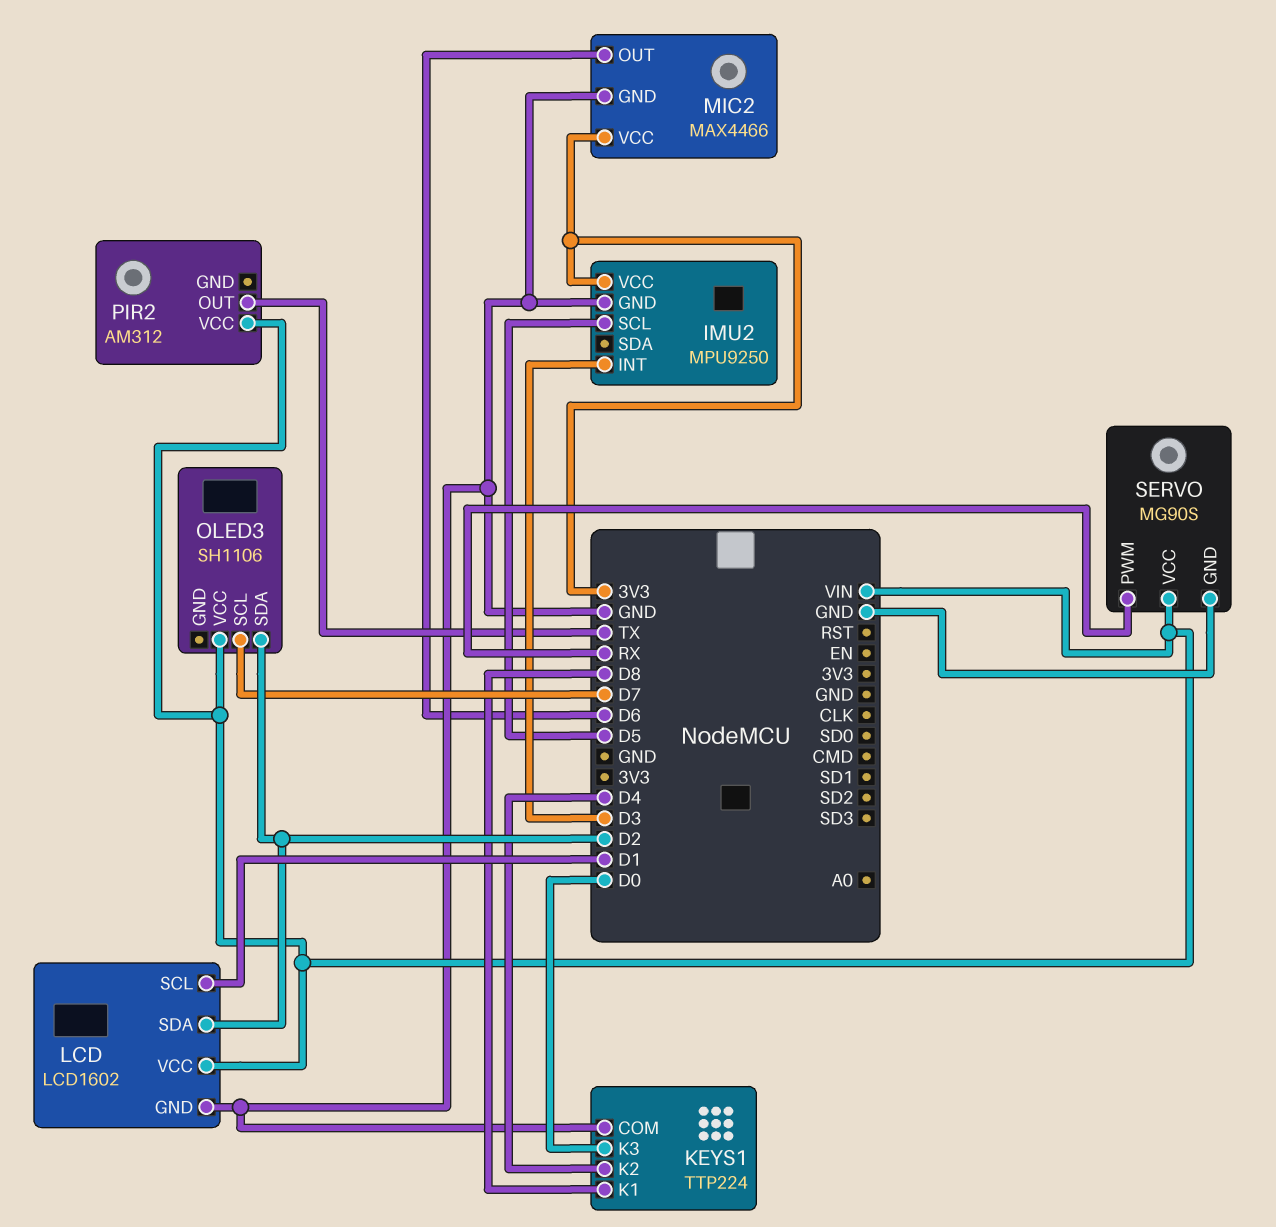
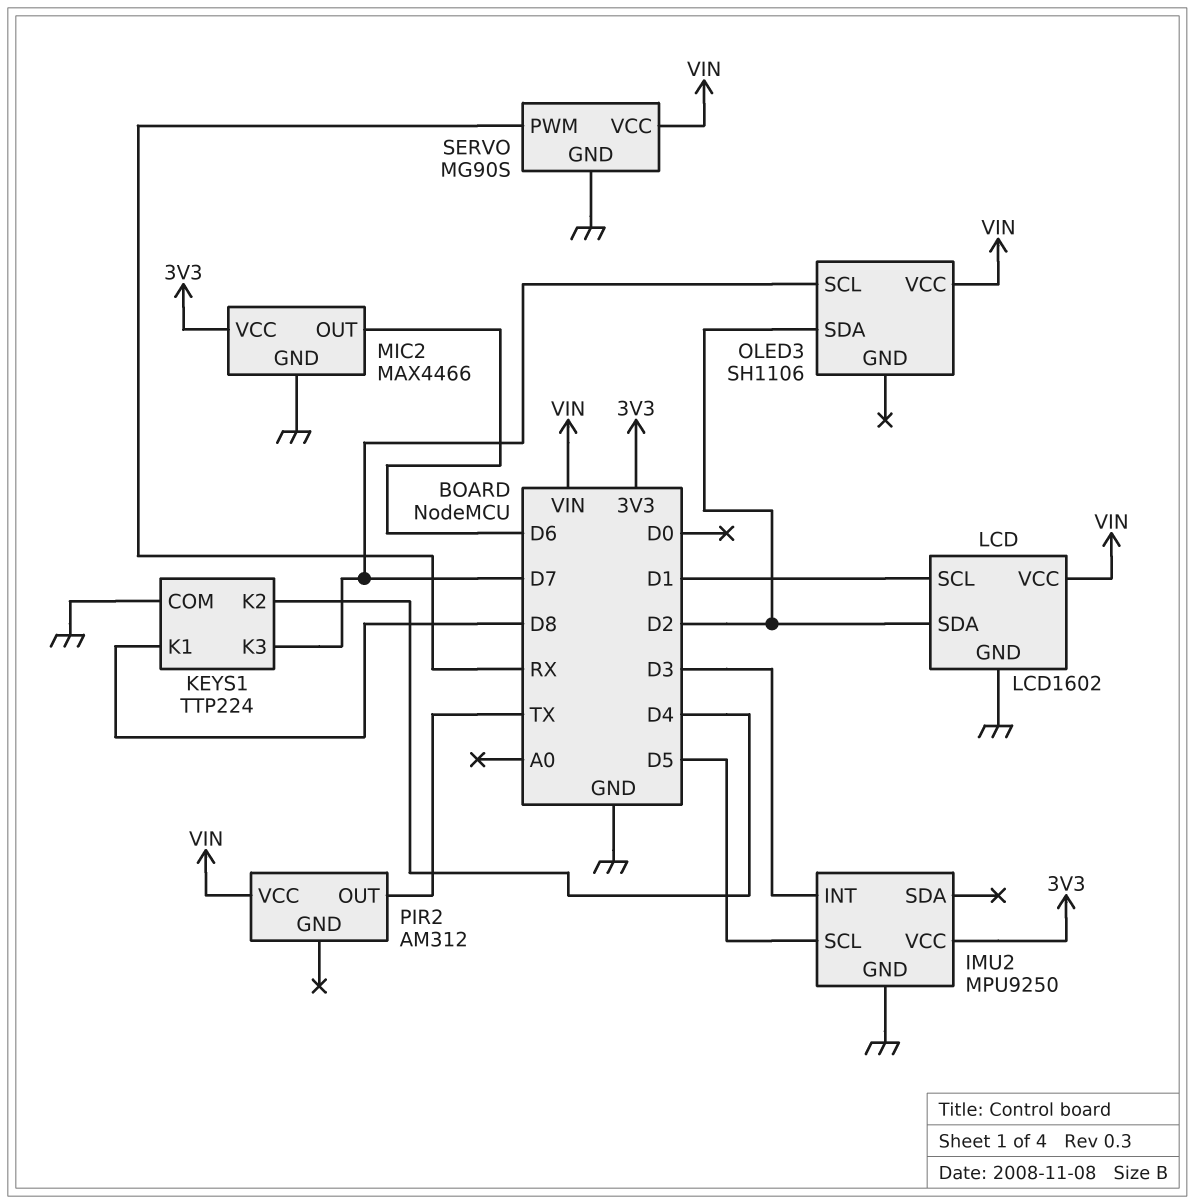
KEYS1 pin K3: D0 -> D7

